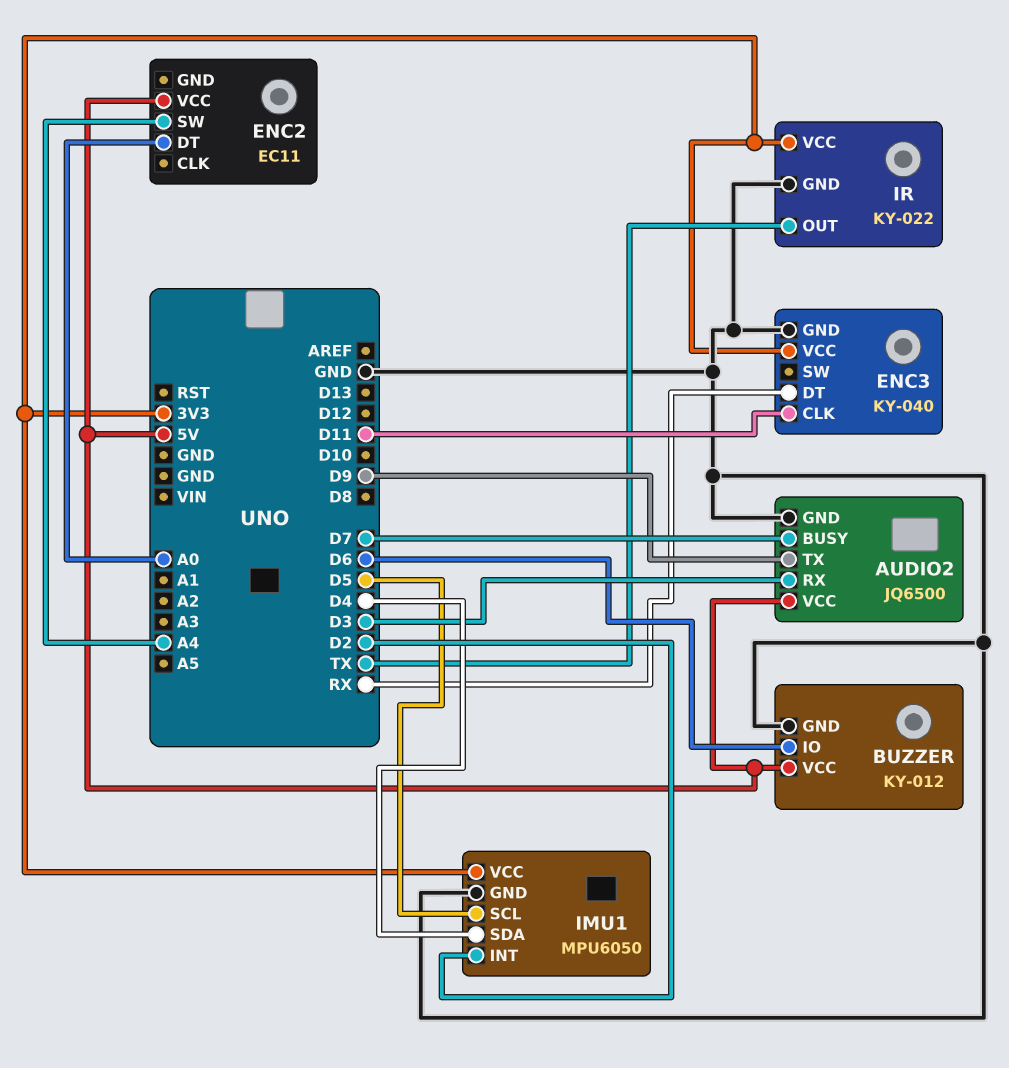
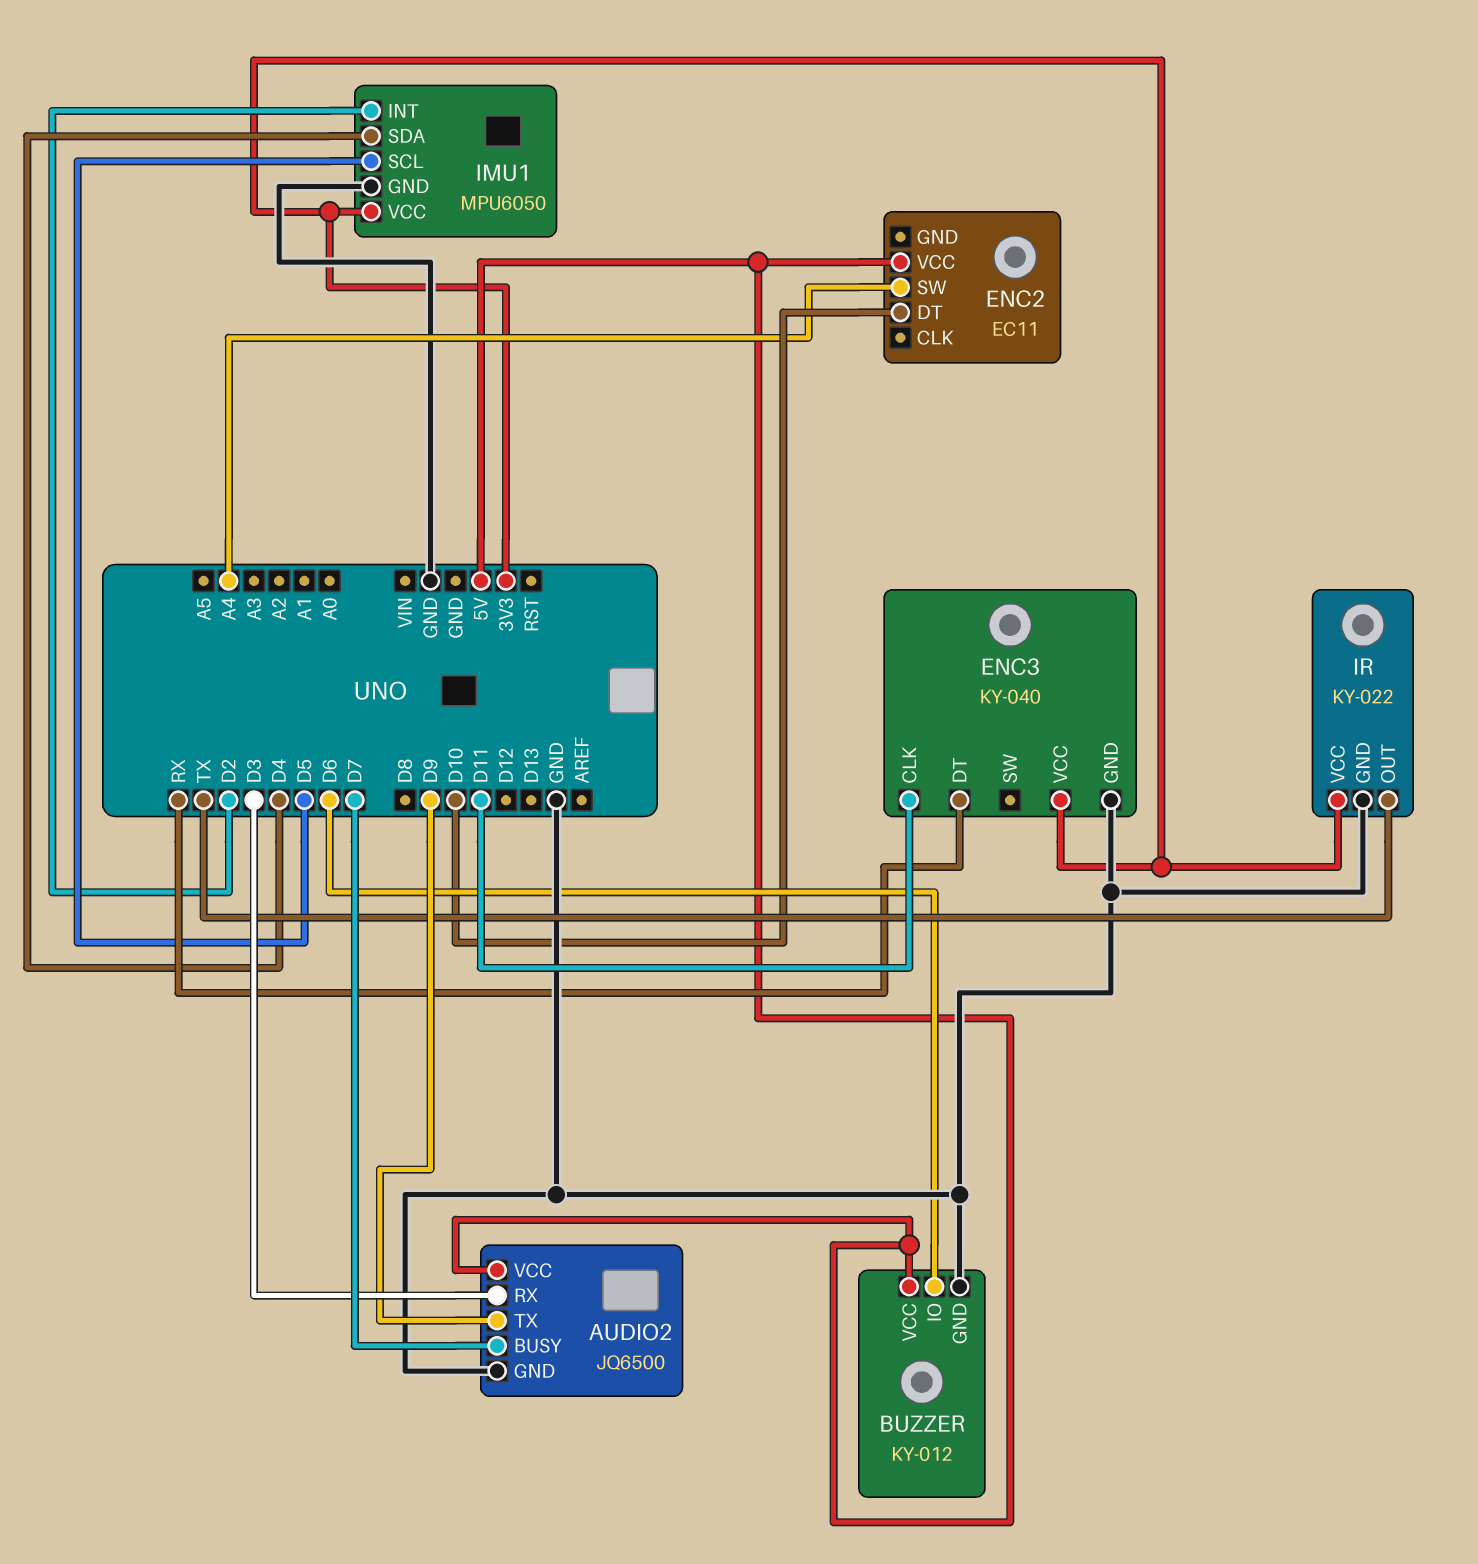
ENC2 pin DT: A0 -> D10

